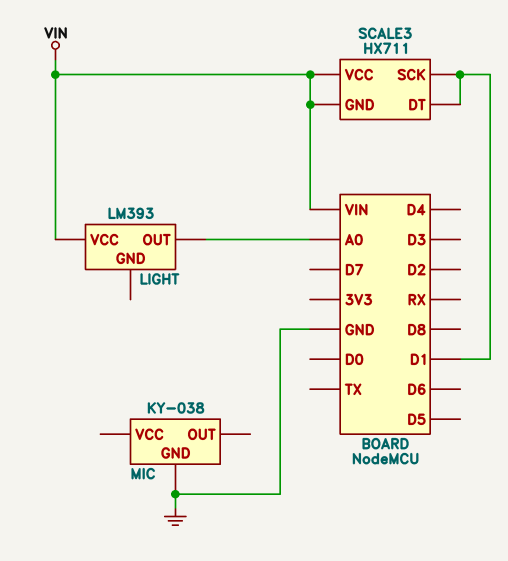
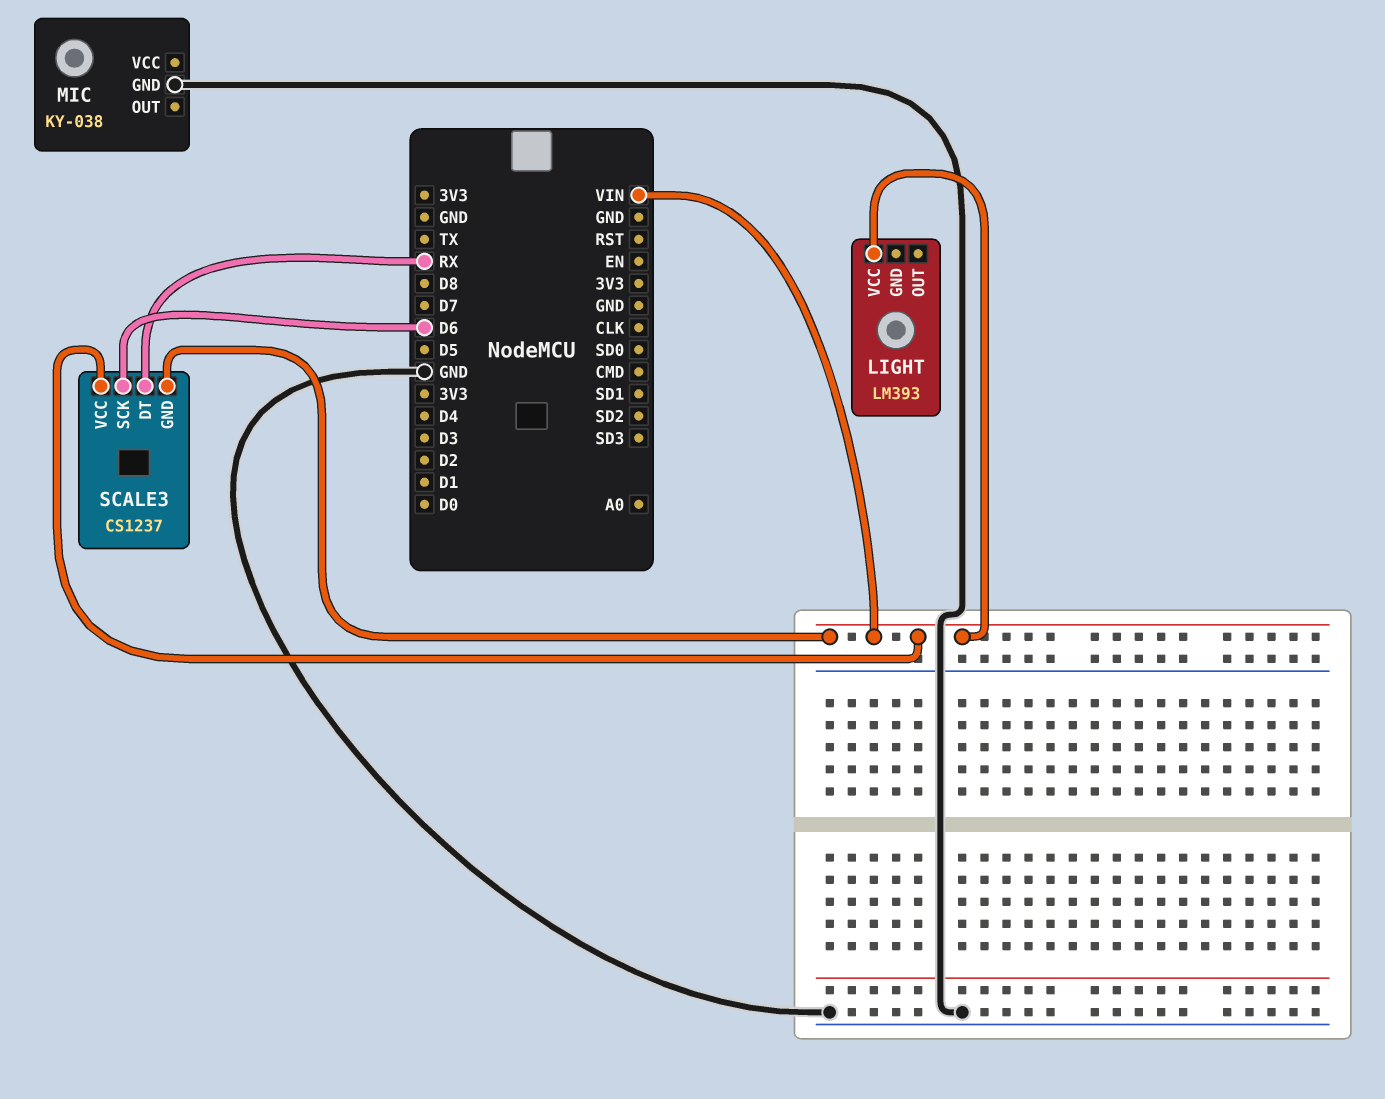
LIGHT pin OUT: A0 -> none
SCALE3: HX711 -> CS1237
SCALE3 pin DT: D1 -> RX
SCALE3 pin SCK: D1 -> D6

